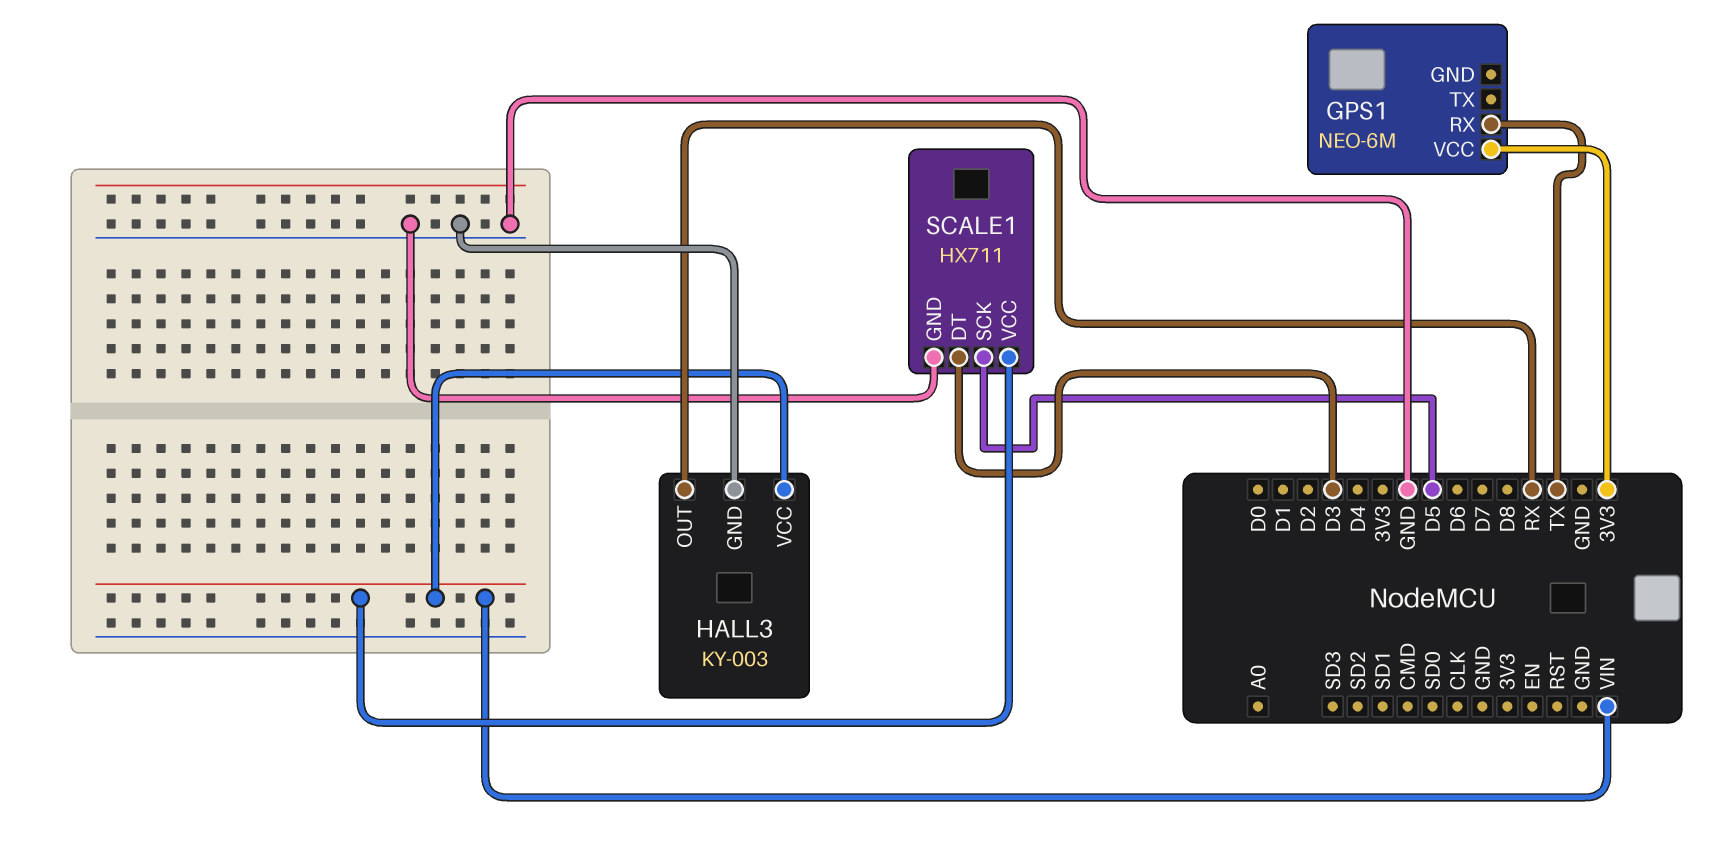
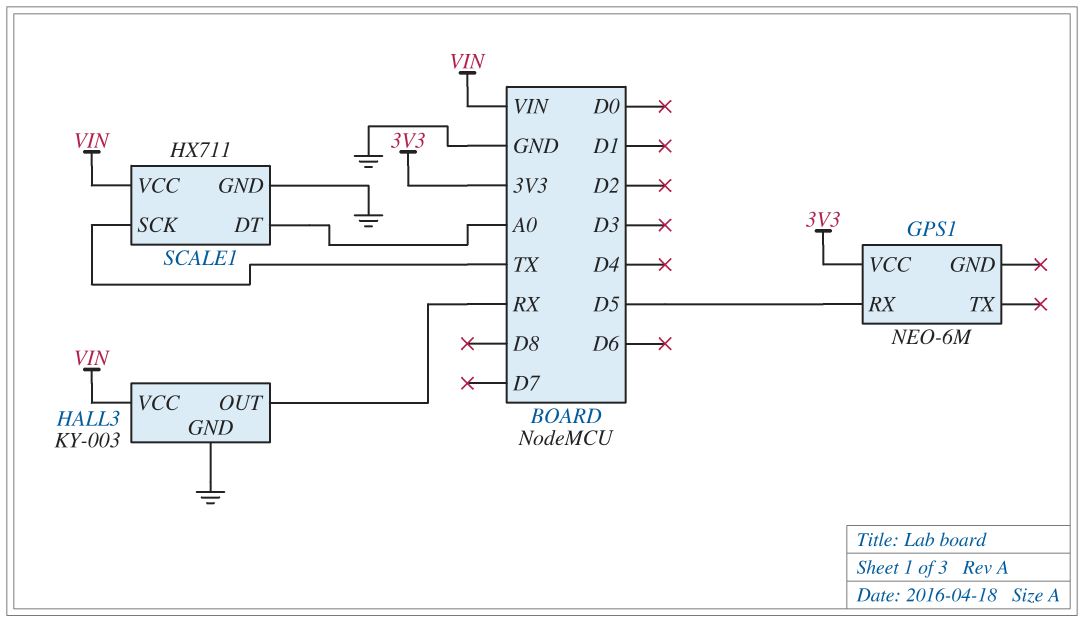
GPS1 pin RX: TX -> D5
SCALE1 pin DT: D3 -> A0
SCALE1 pin SCK: D5 -> TX

